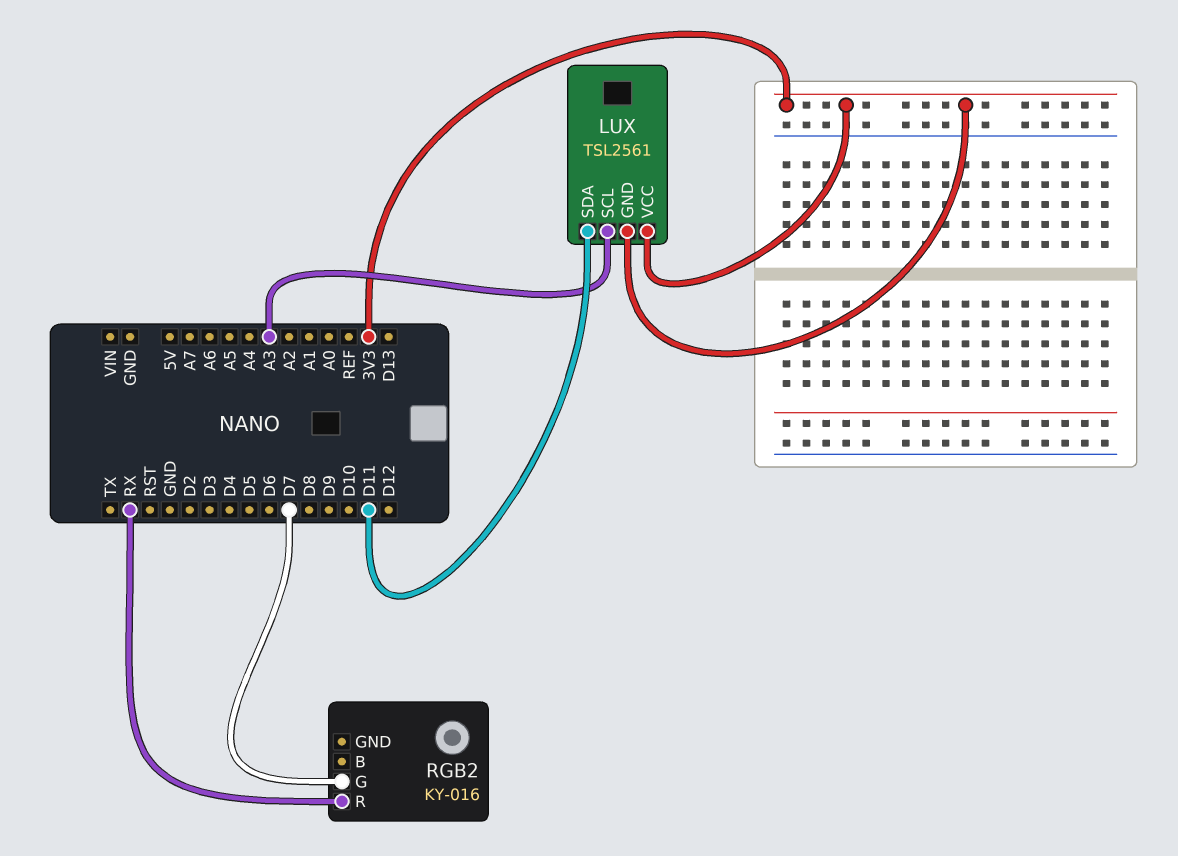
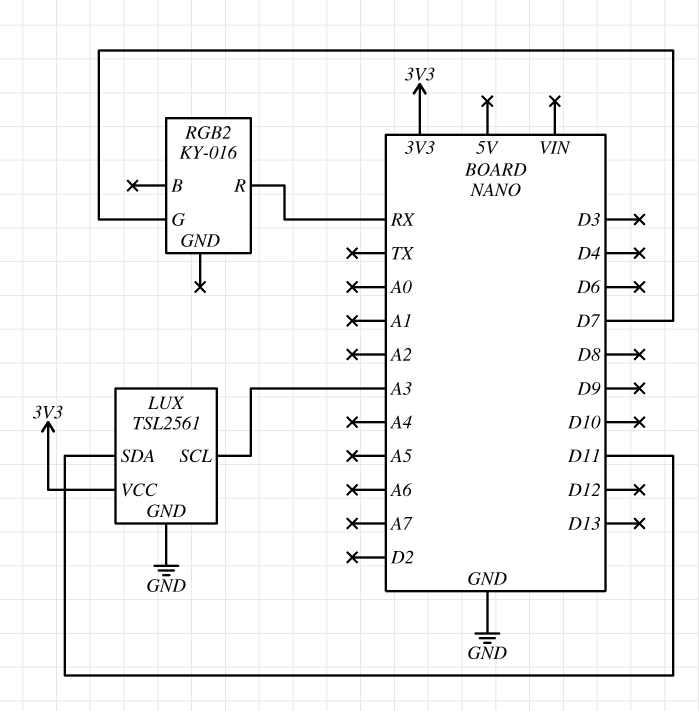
LUX pin GND: 3V3 -> GND

